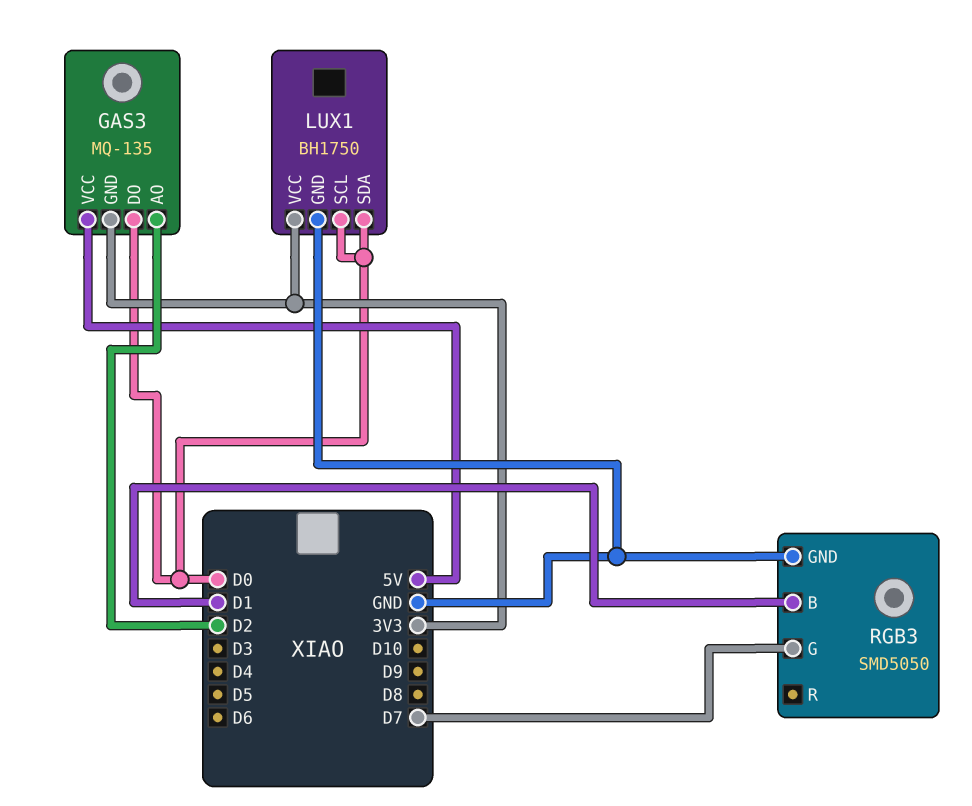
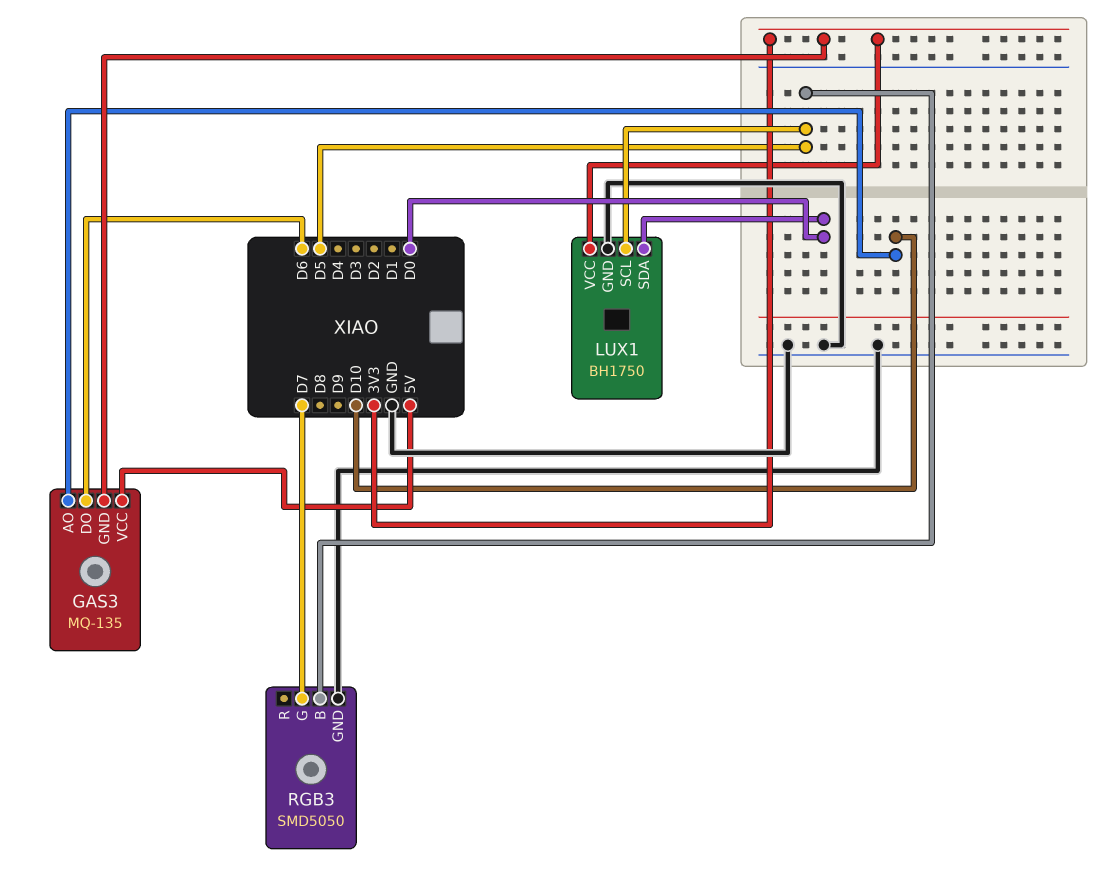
GAS3 pin AO: D2 -> D10
GAS3 pin DO: D0 -> D6
LUX1 pin SCL: D0 -> D5
RGB3 pin B: D1 -> D5

